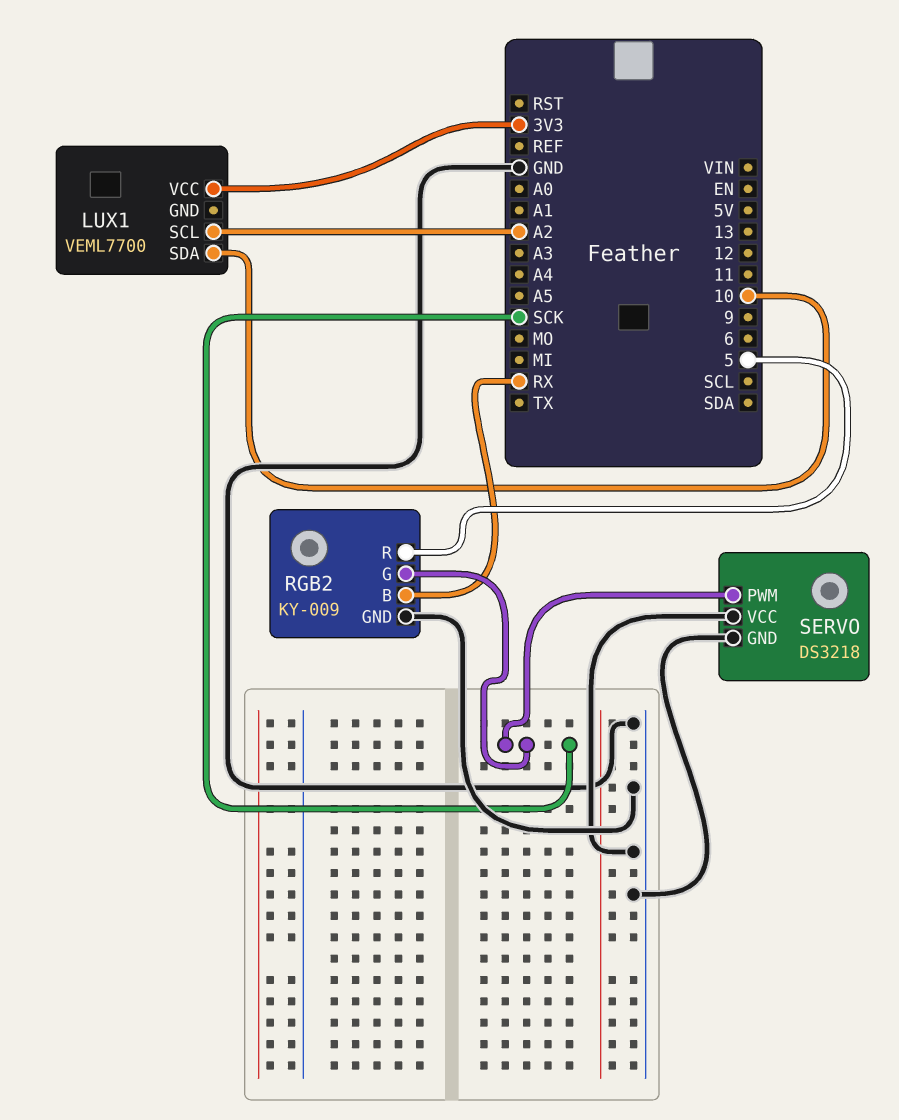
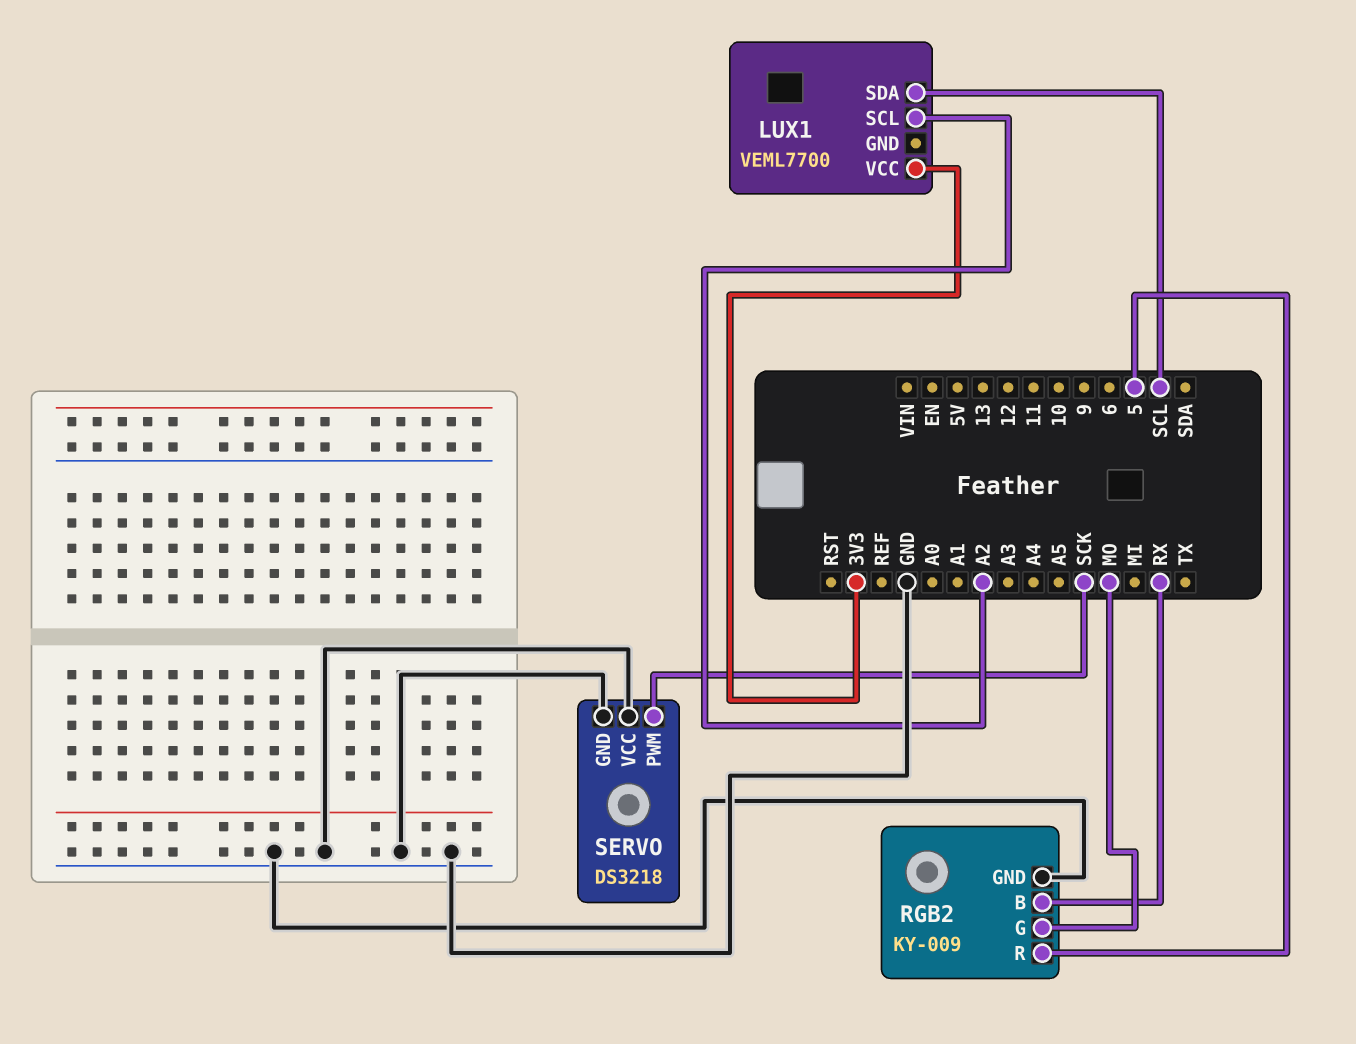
LUX1 pin SDA: 10 -> SCL
RGB2 pin G: SCK -> MO

